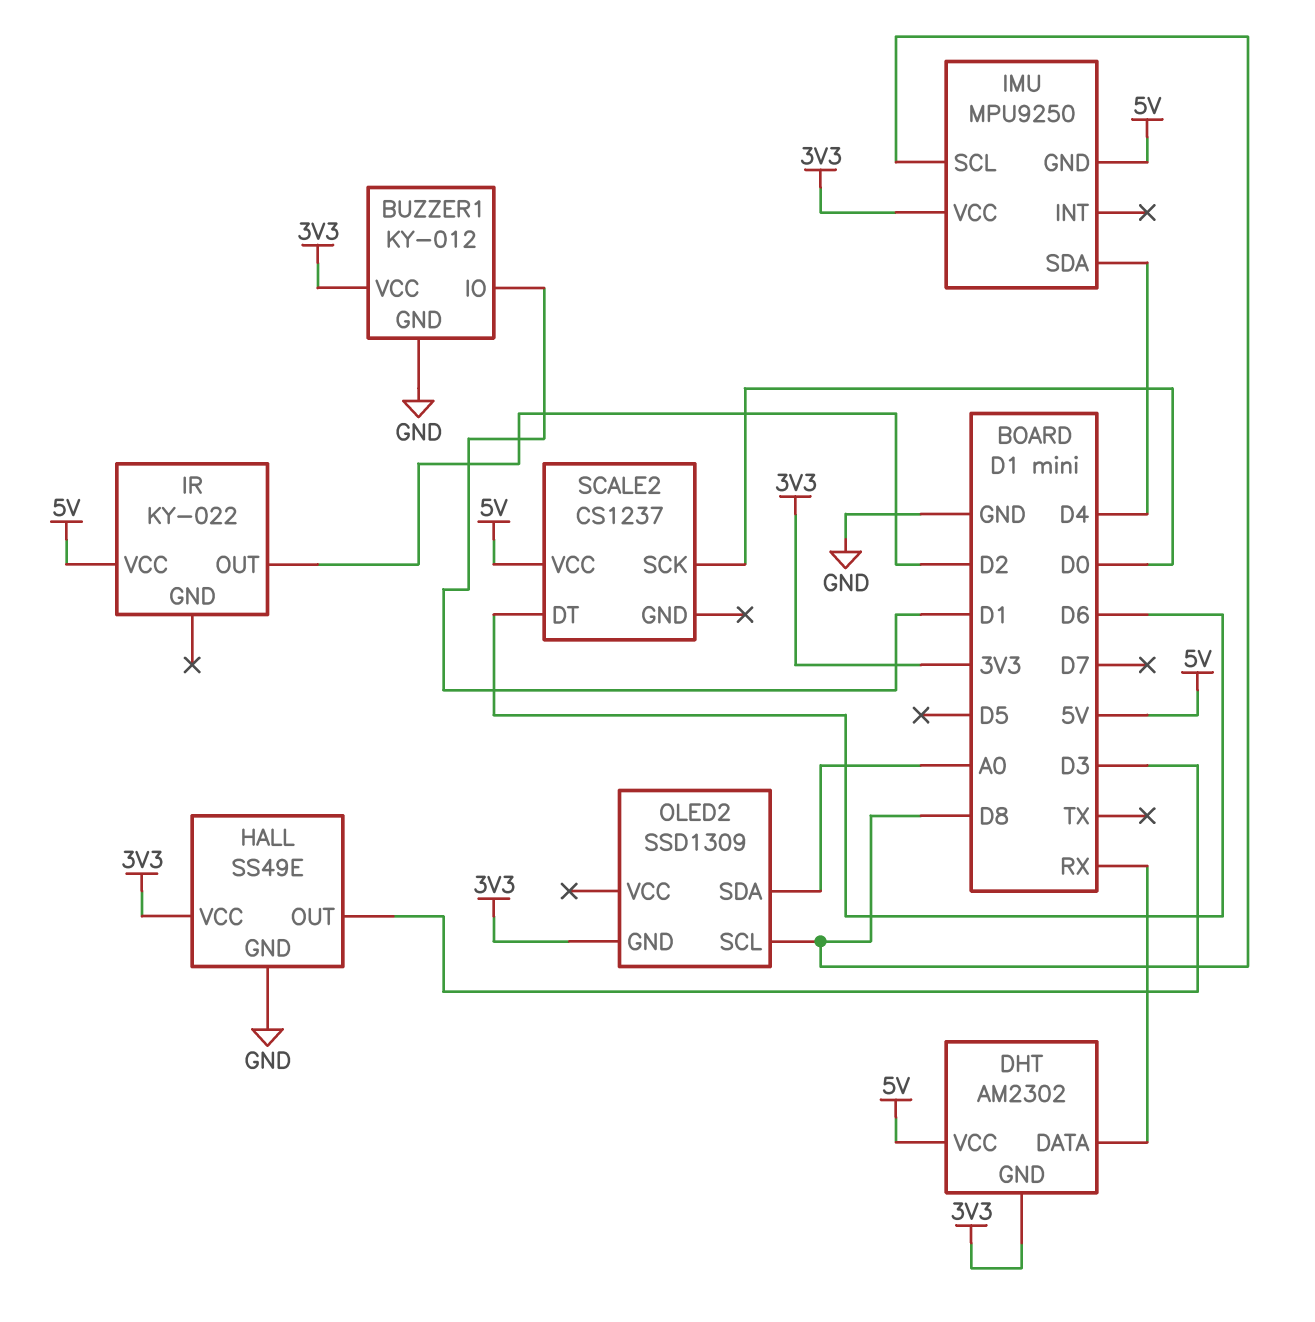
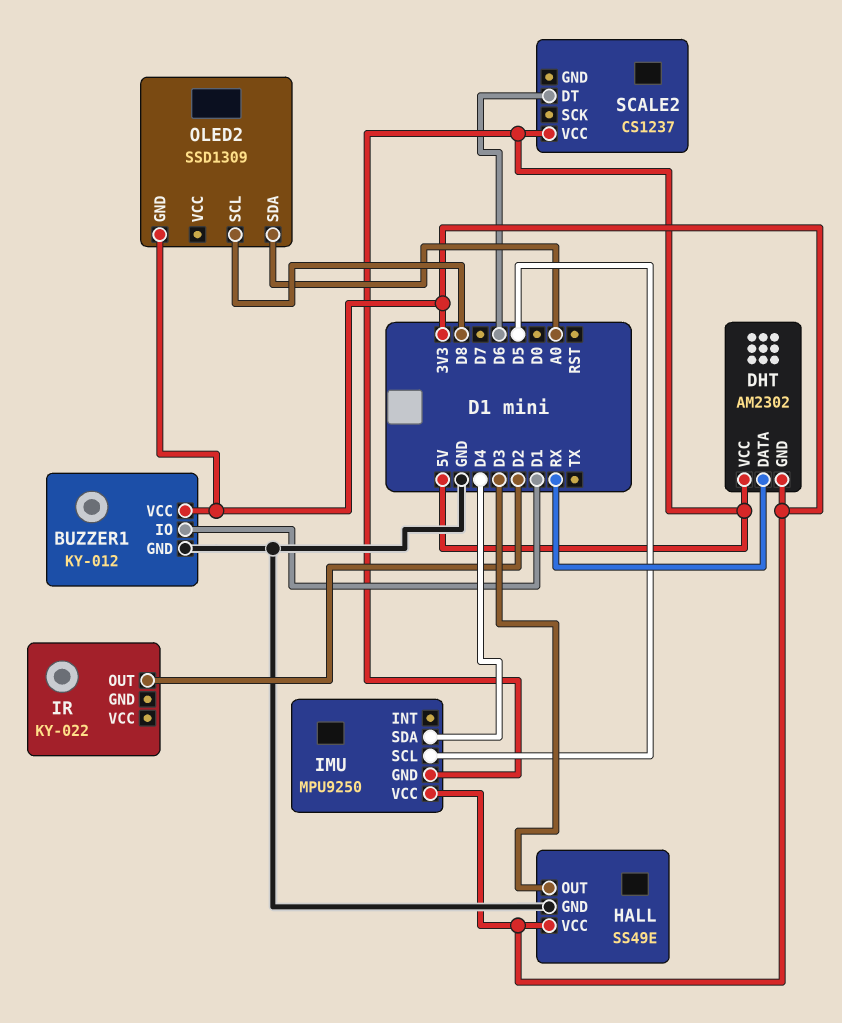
IMU pin SCL: D8 -> D5
IR pin VCC: 5V -> none
SCALE2 pin SCK: D0 -> none

